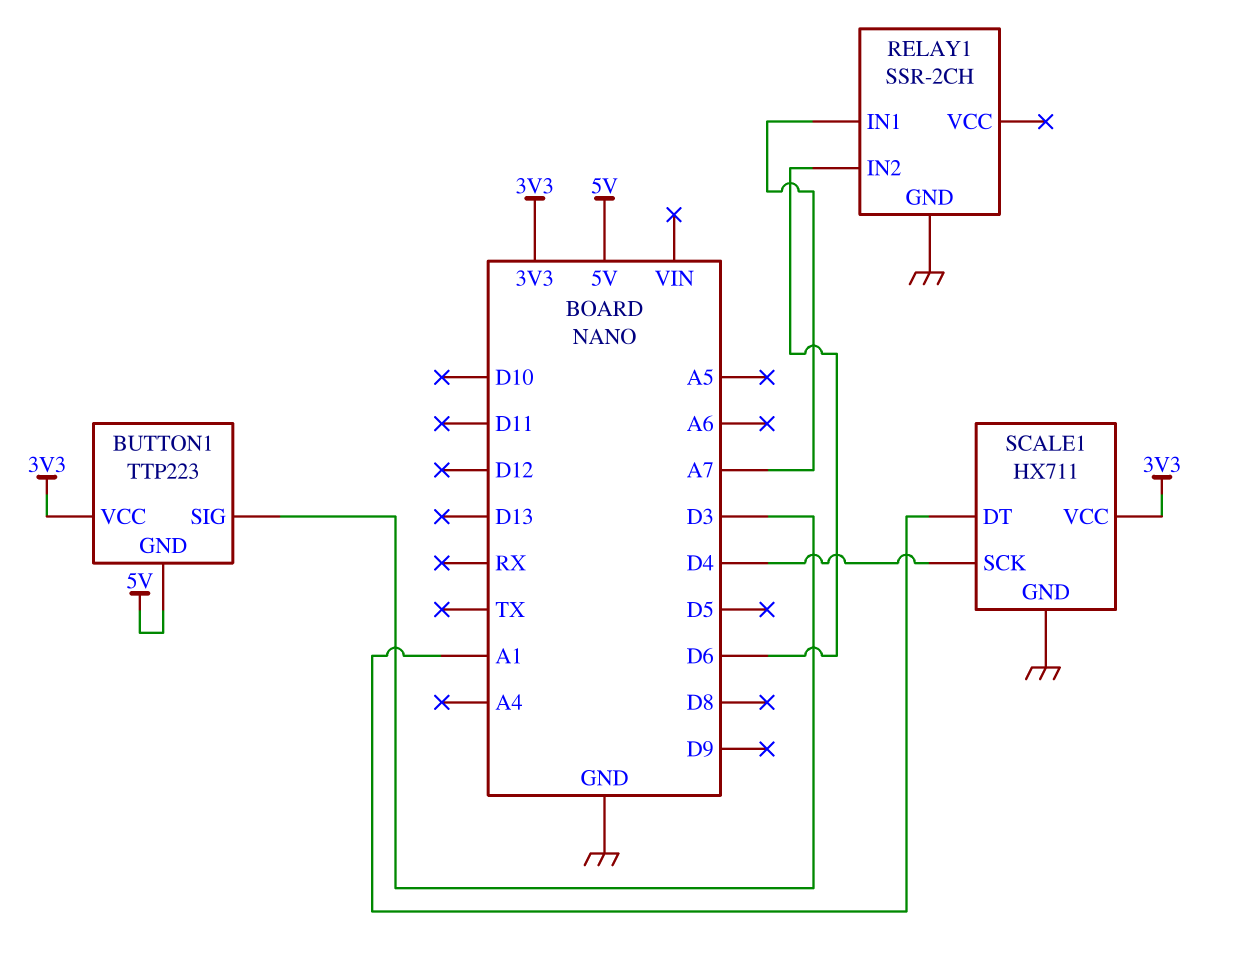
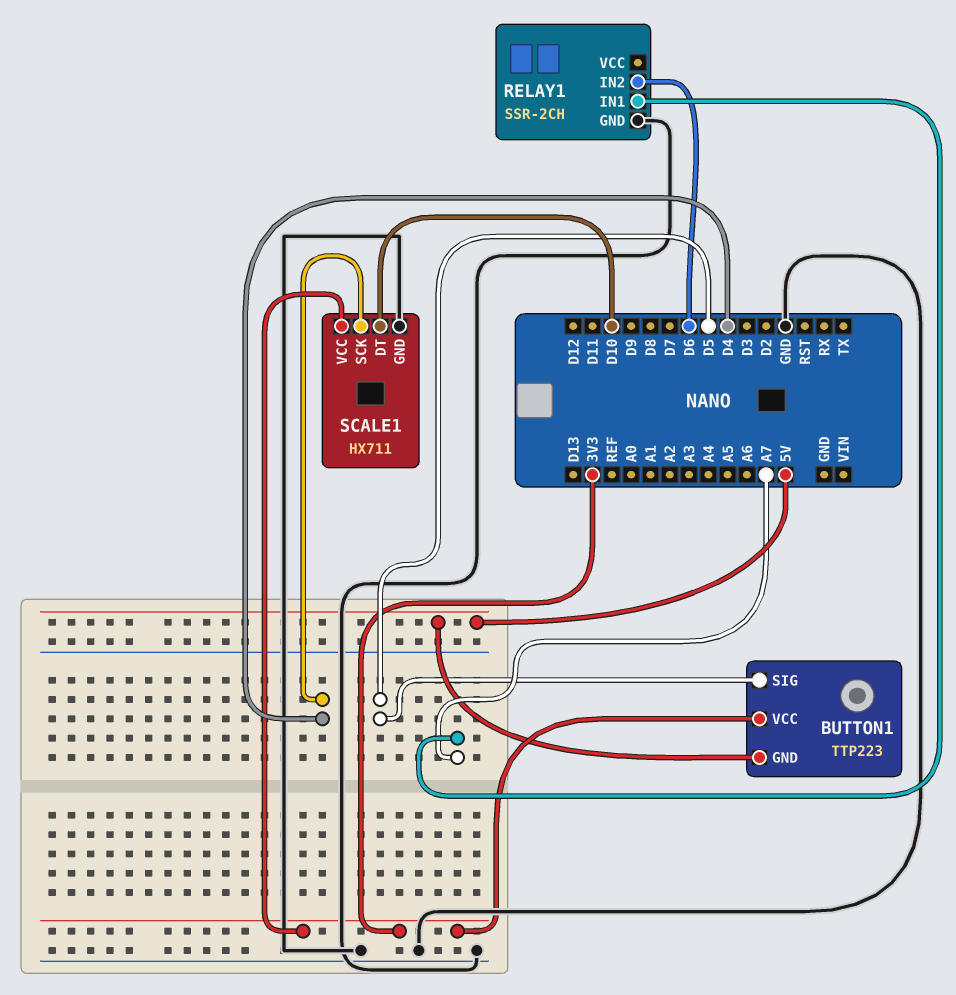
BUTTON1 pin SIG: D3 -> D5
SCALE1 pin DT: A1 -> D10

